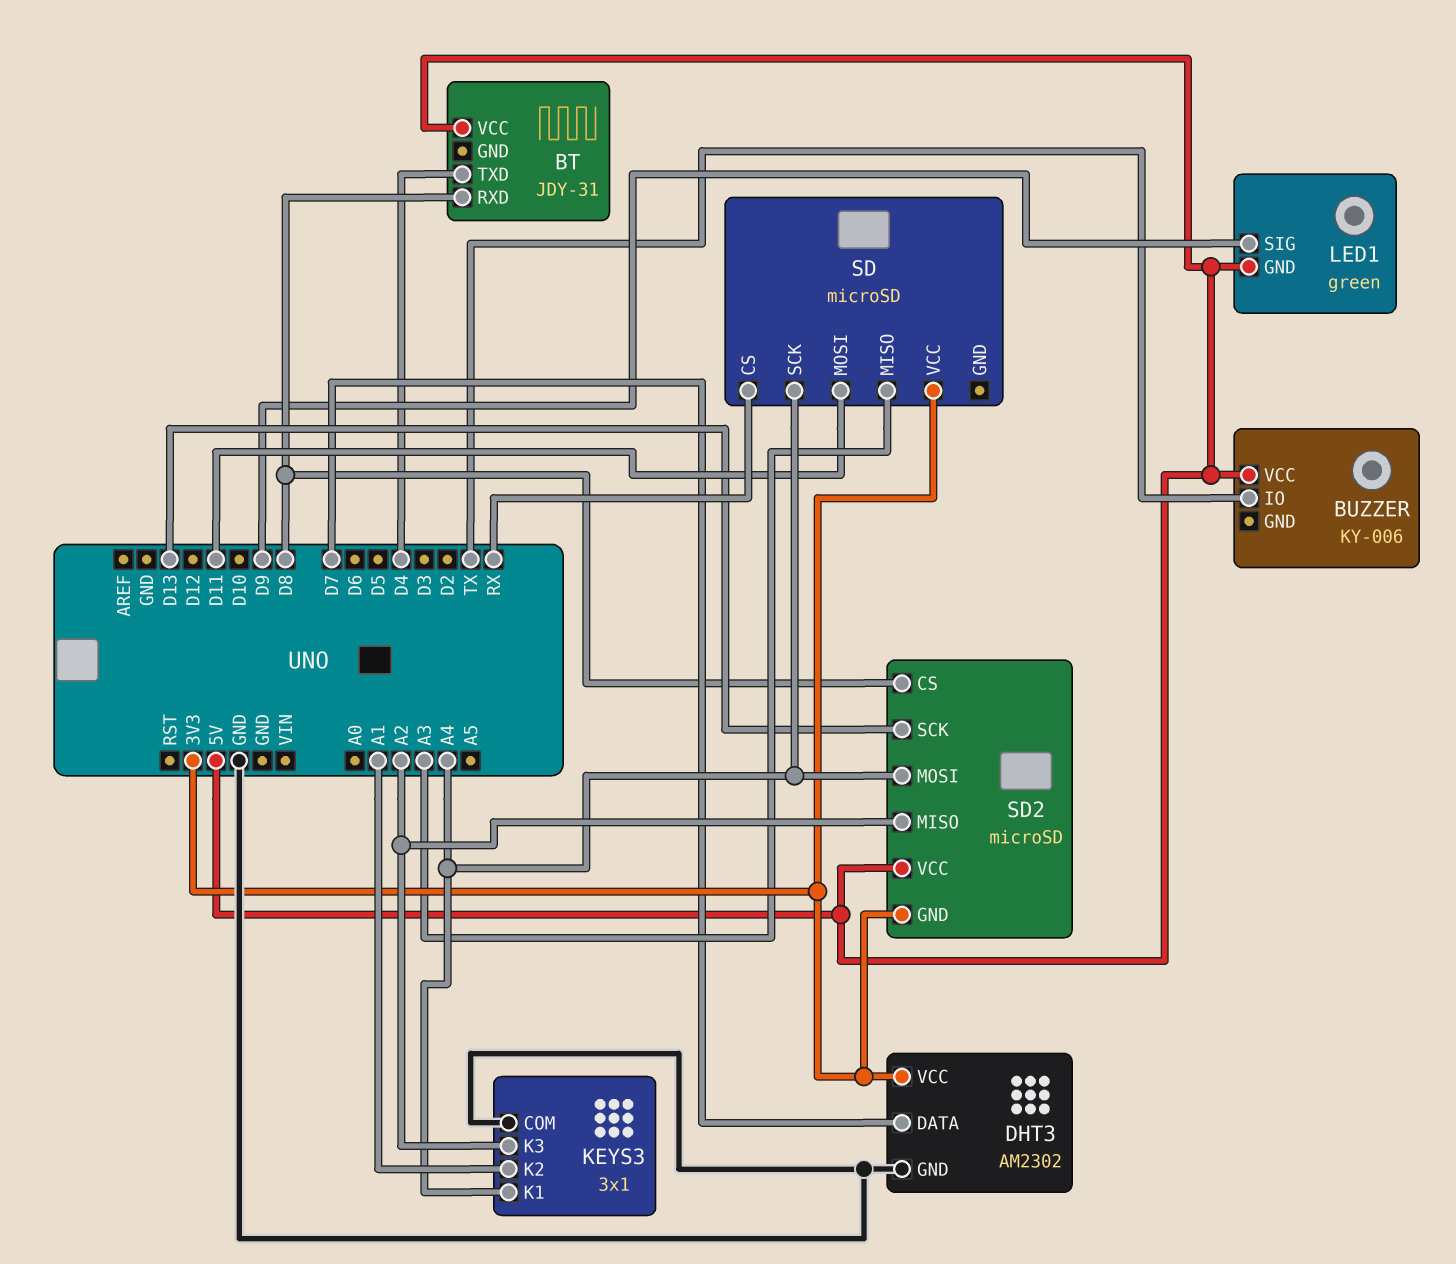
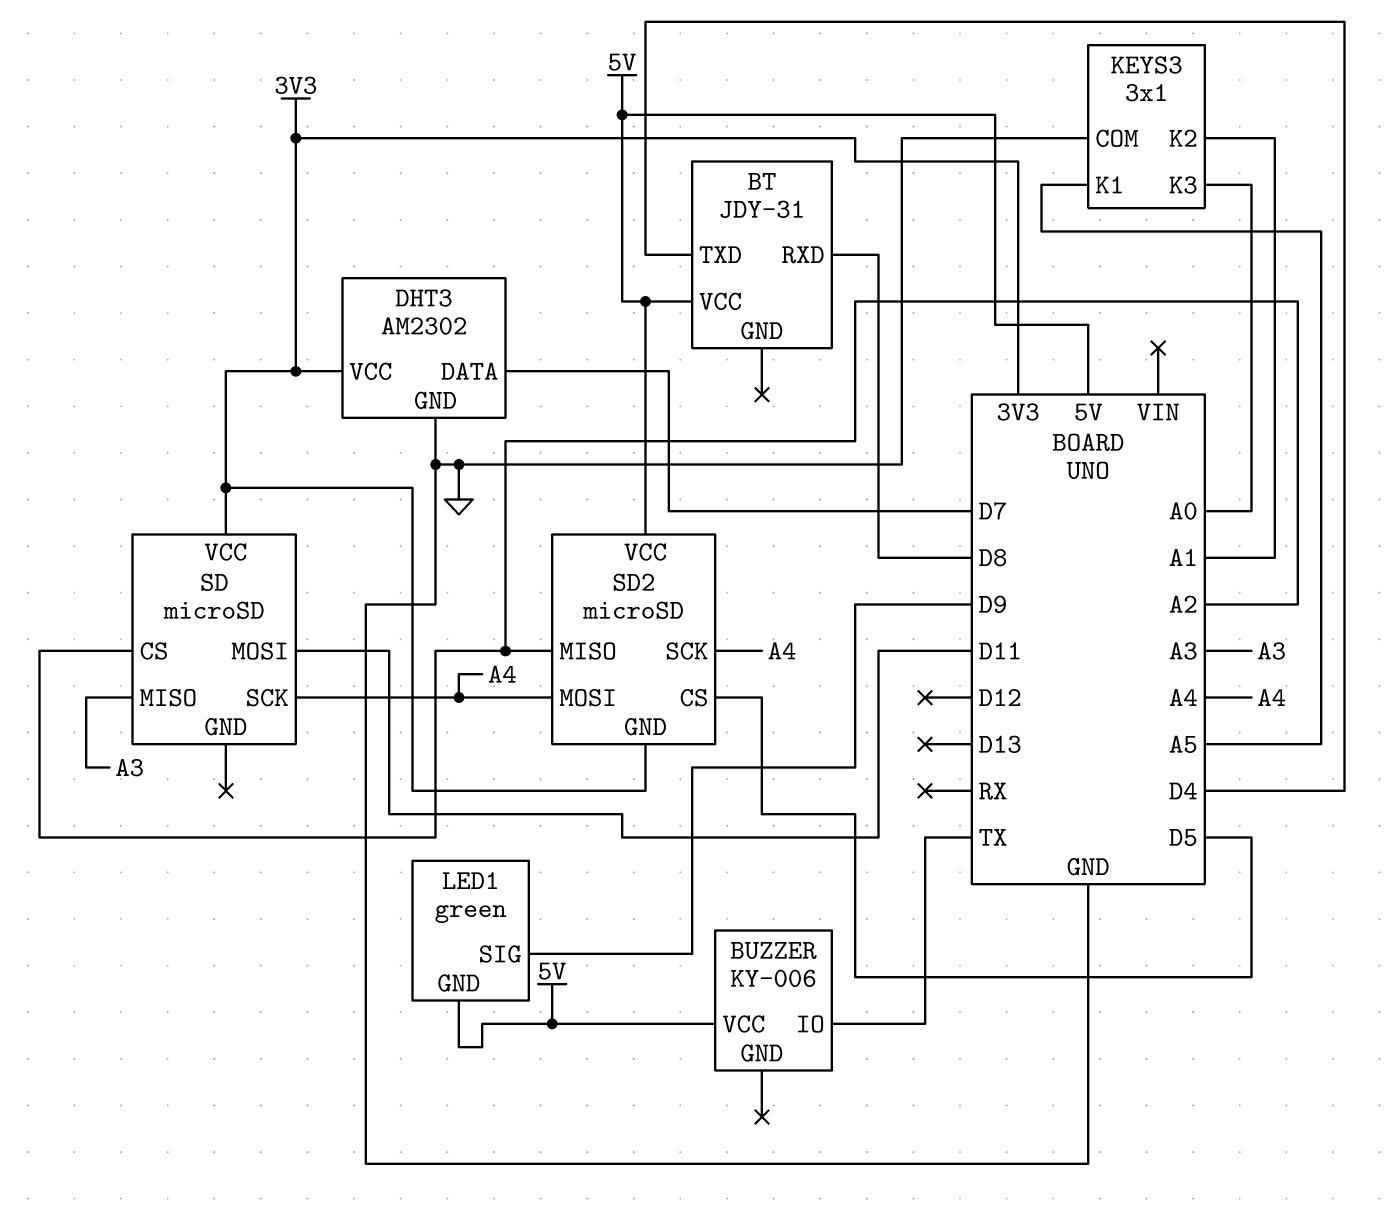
KEYS3 pin K1: A4 -> A5
KEYS3 pin K3: A2 -> A0
SD pin CS: RX -> A2
SD2 pin CS: D8 -> D5
SD2 pin SCK: D13 -> A4

